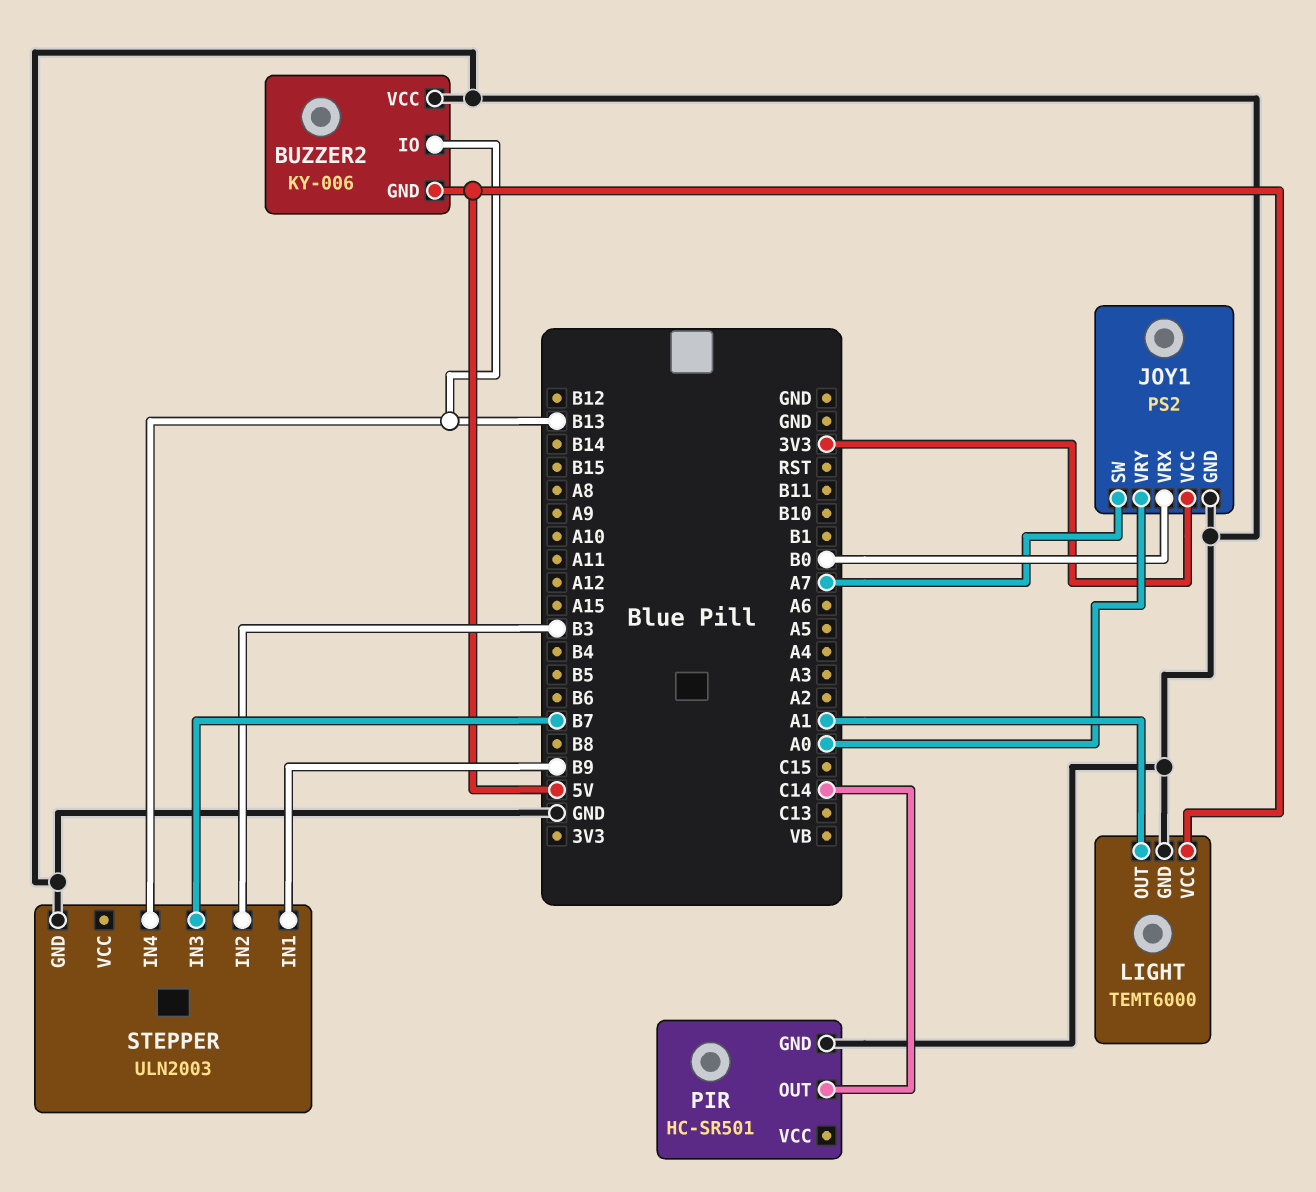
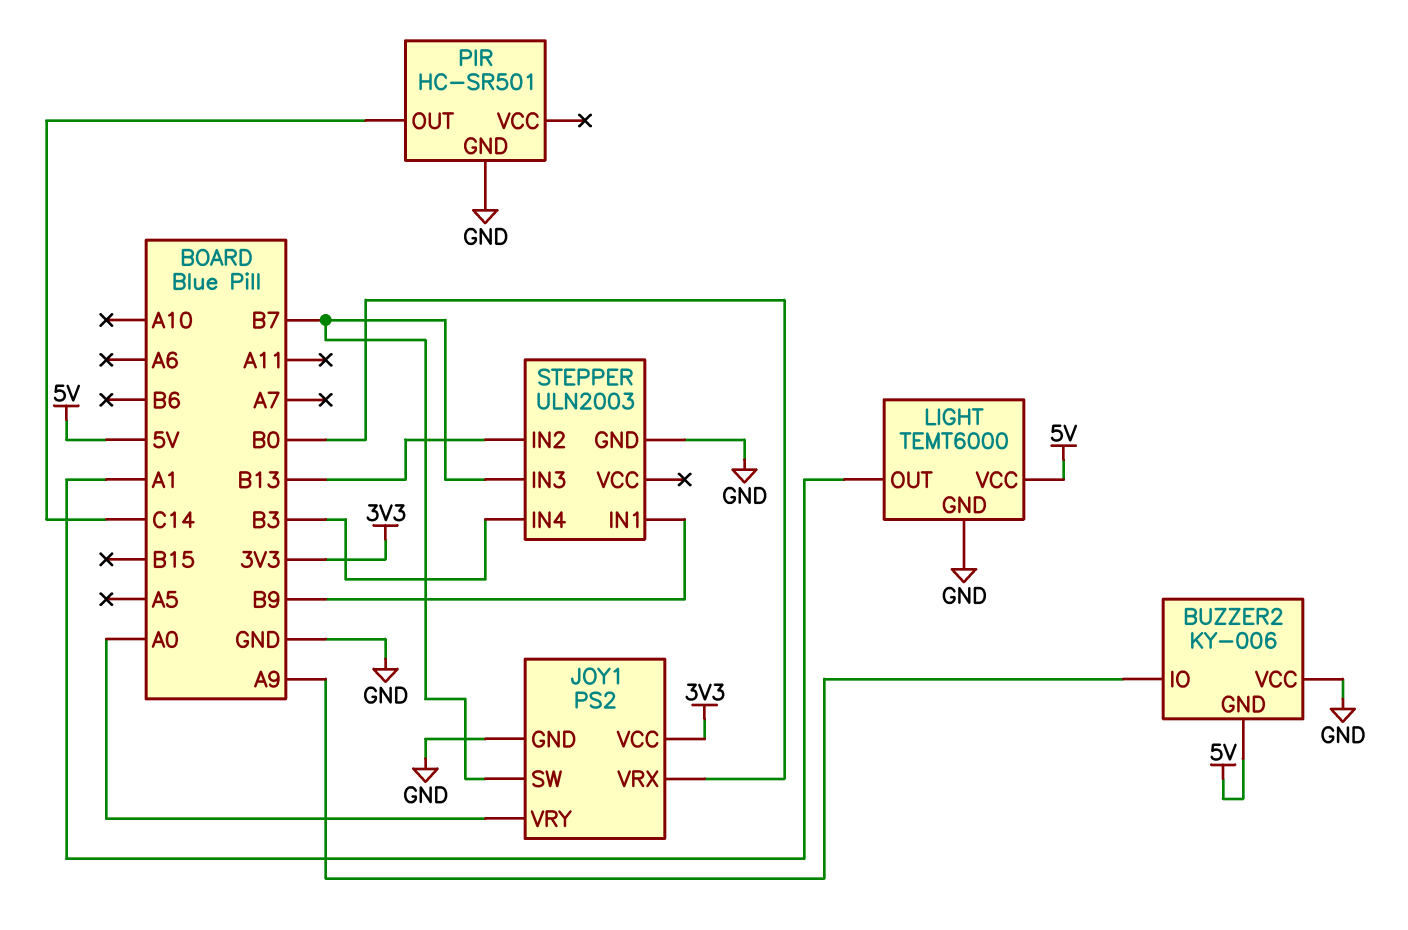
BUZZER2 pin IO: B13 -> A9
JOY1 pin SW: A7 -> B7
STEPPER pin IN2: B3 -> B13
STEPPER pin IN4: B13 -> B3

